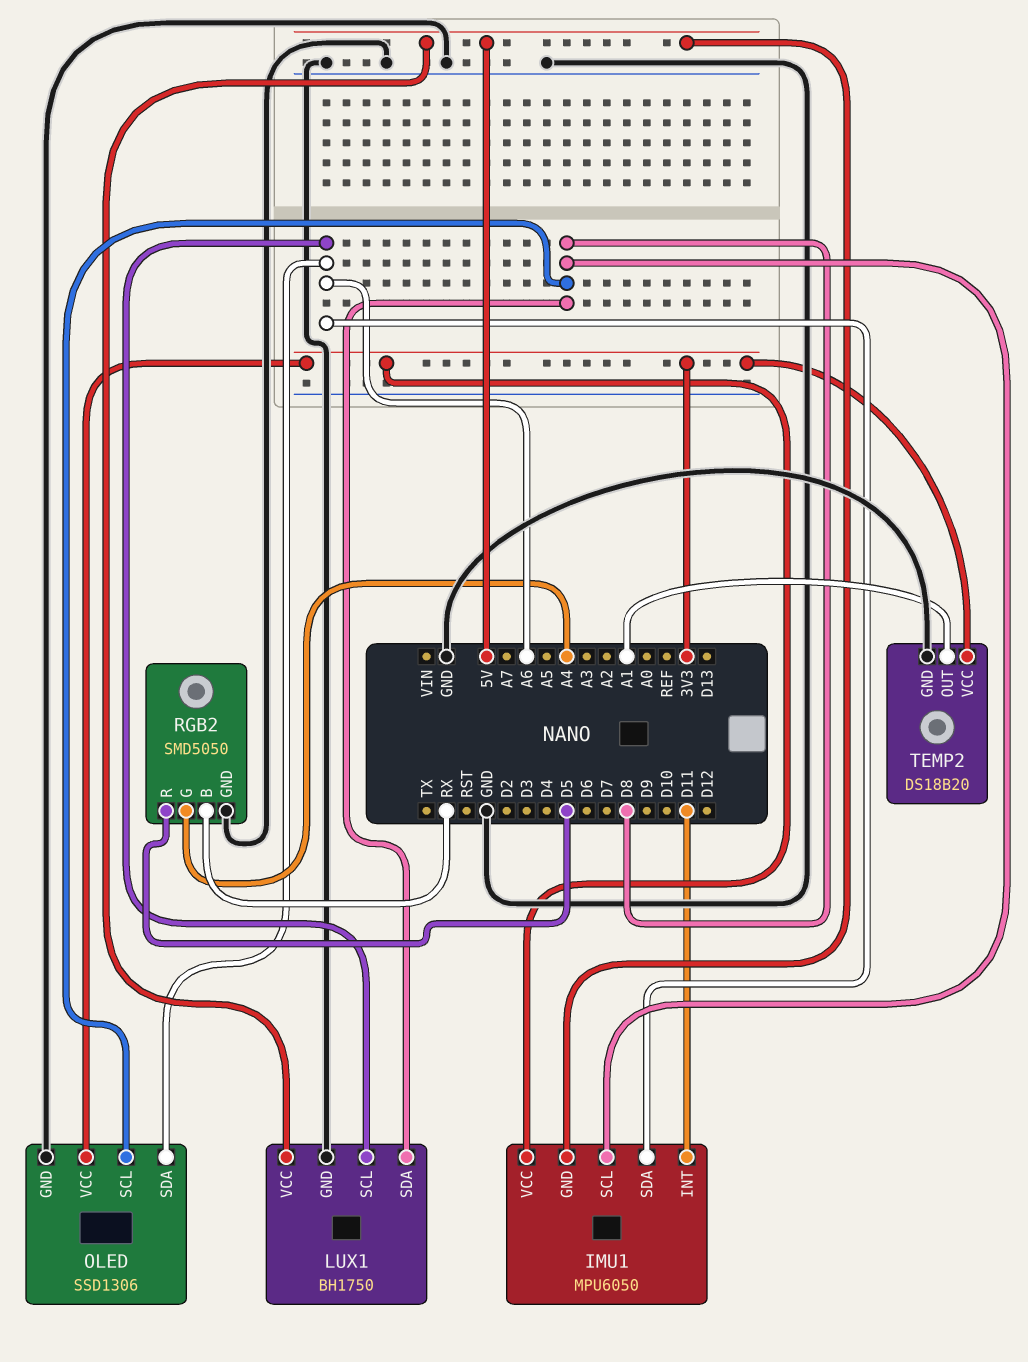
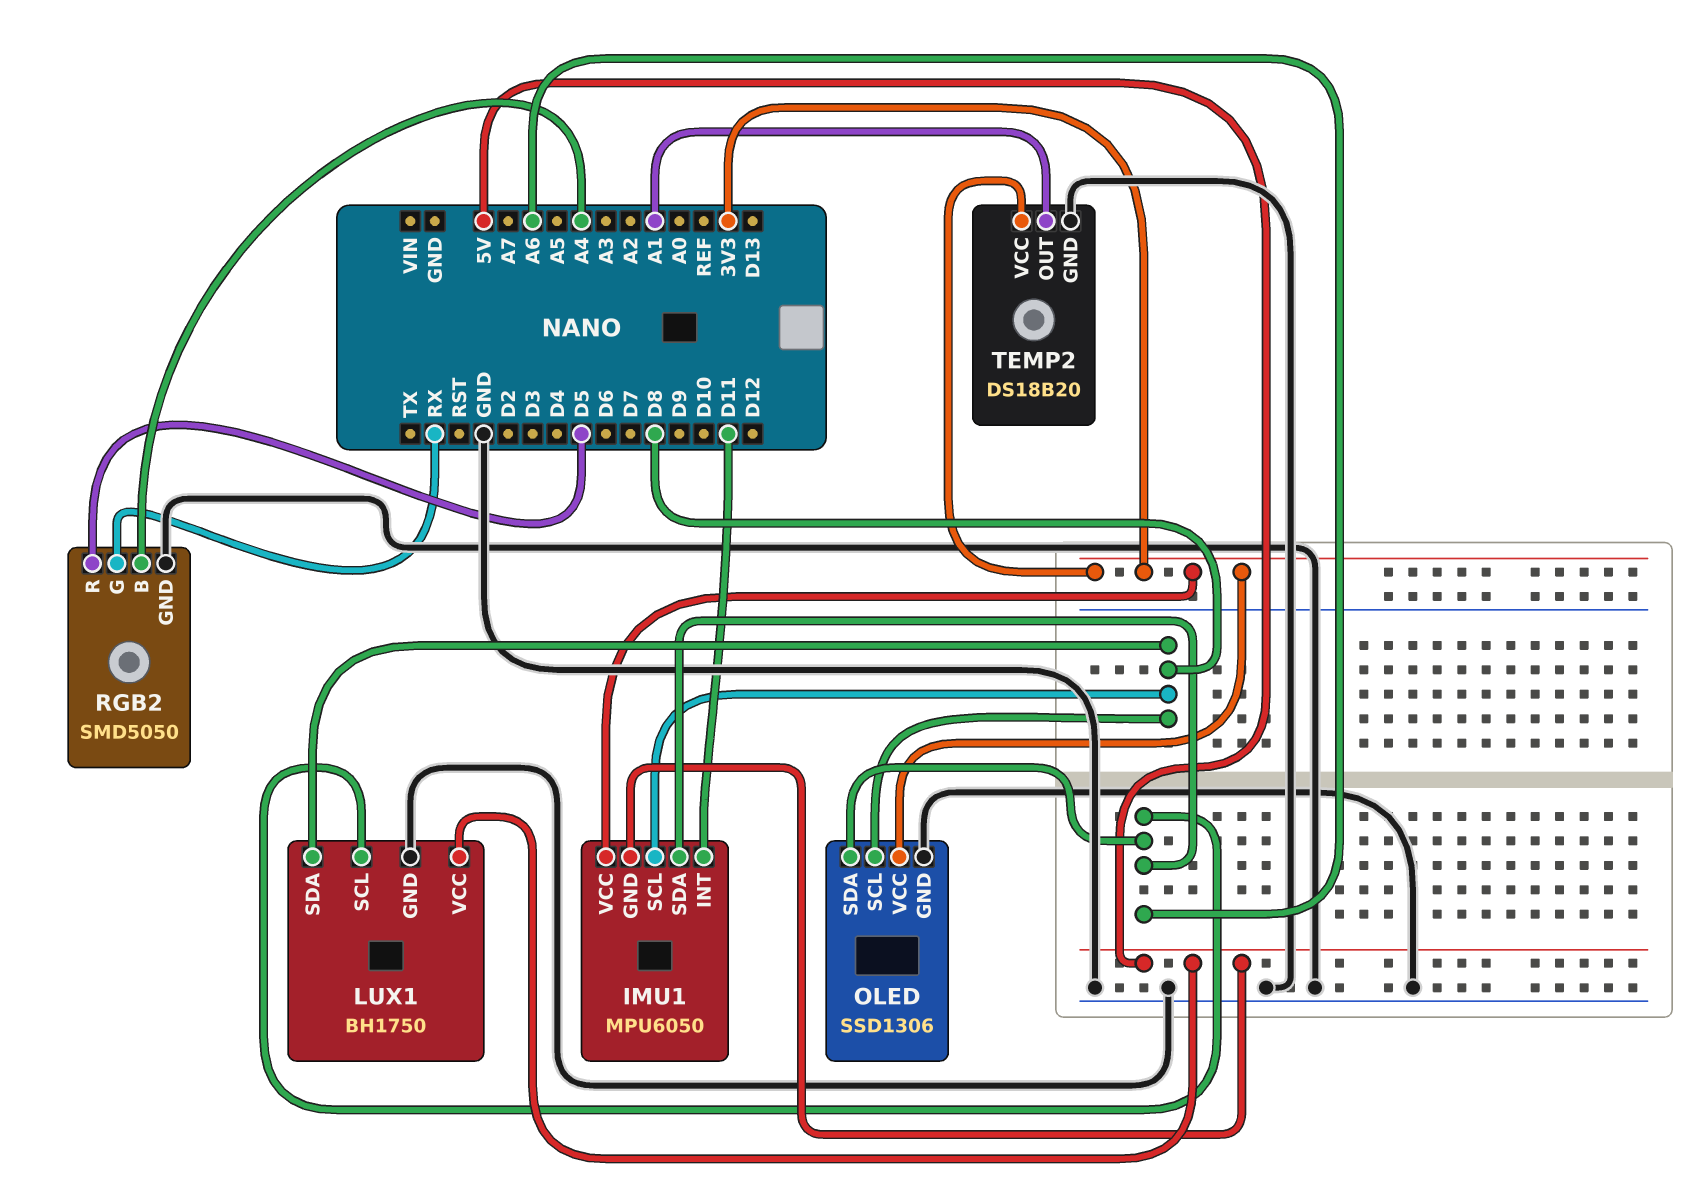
RGB2 pin B: RX -> A4
RGB2 pin G: A4 -> RX

